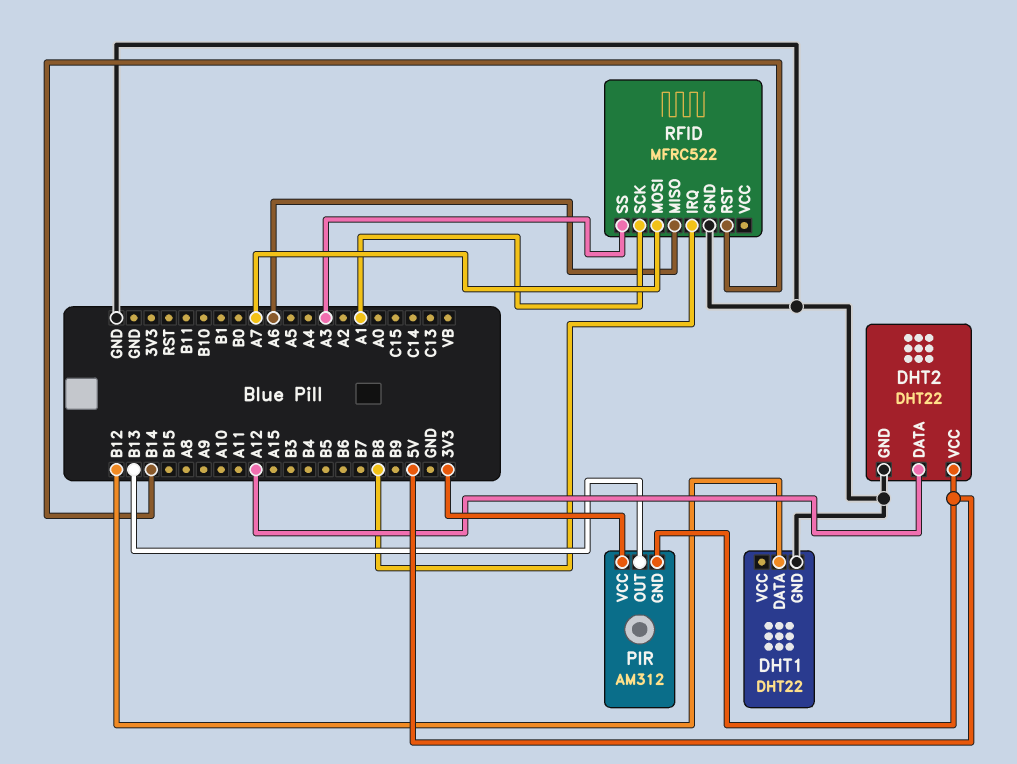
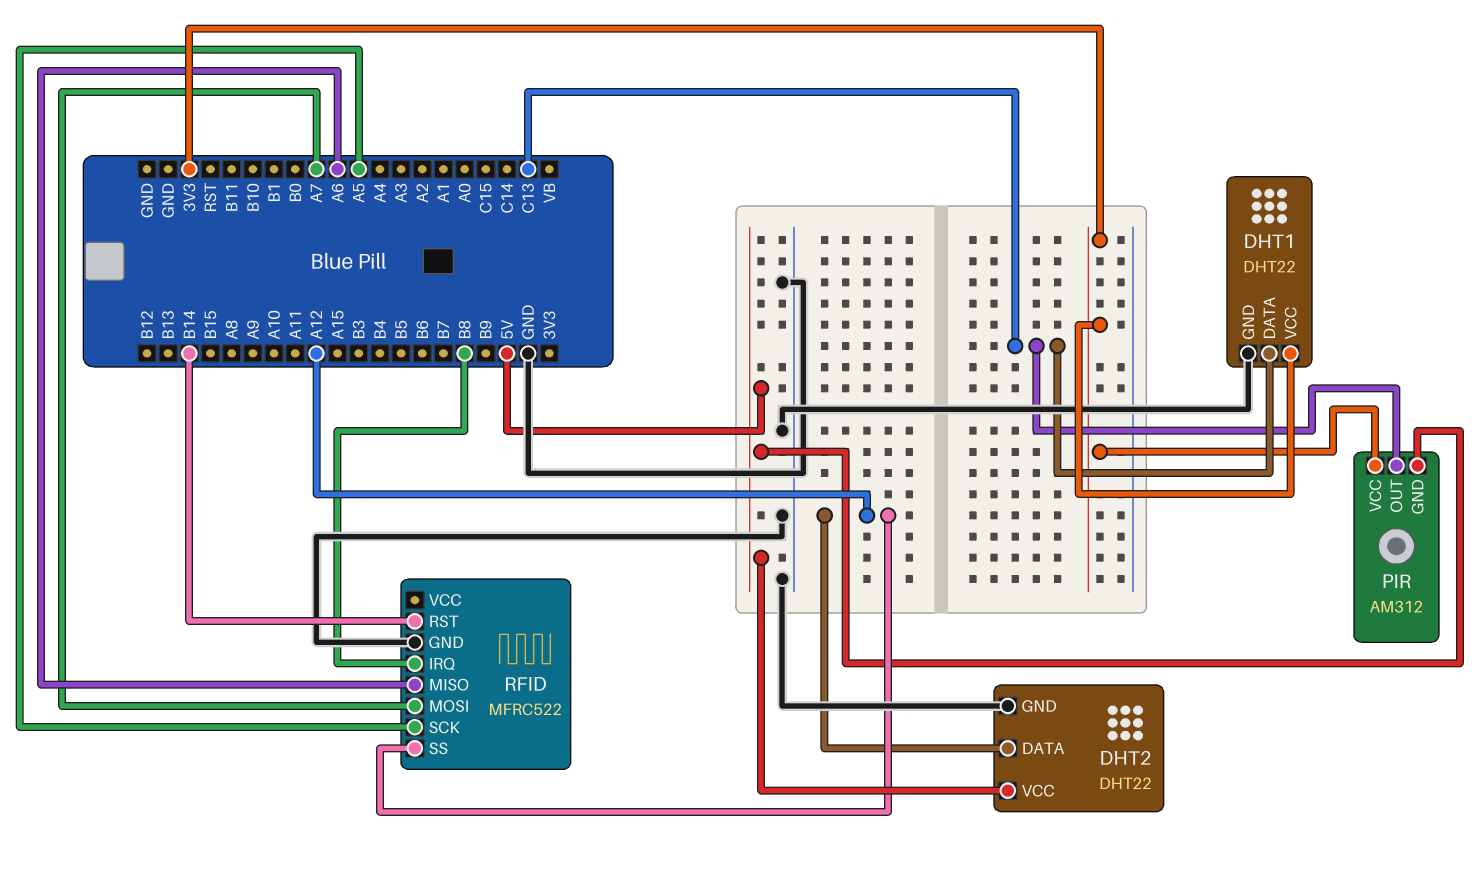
DHT1 pin DATA: B12 -> C13
DHT1 pin VCC: none -> 3V3
PIR pin OUT: B13 -> C13
RFID pin SCK: A1 -> A5
RFID pin SS: A3 -> A12

